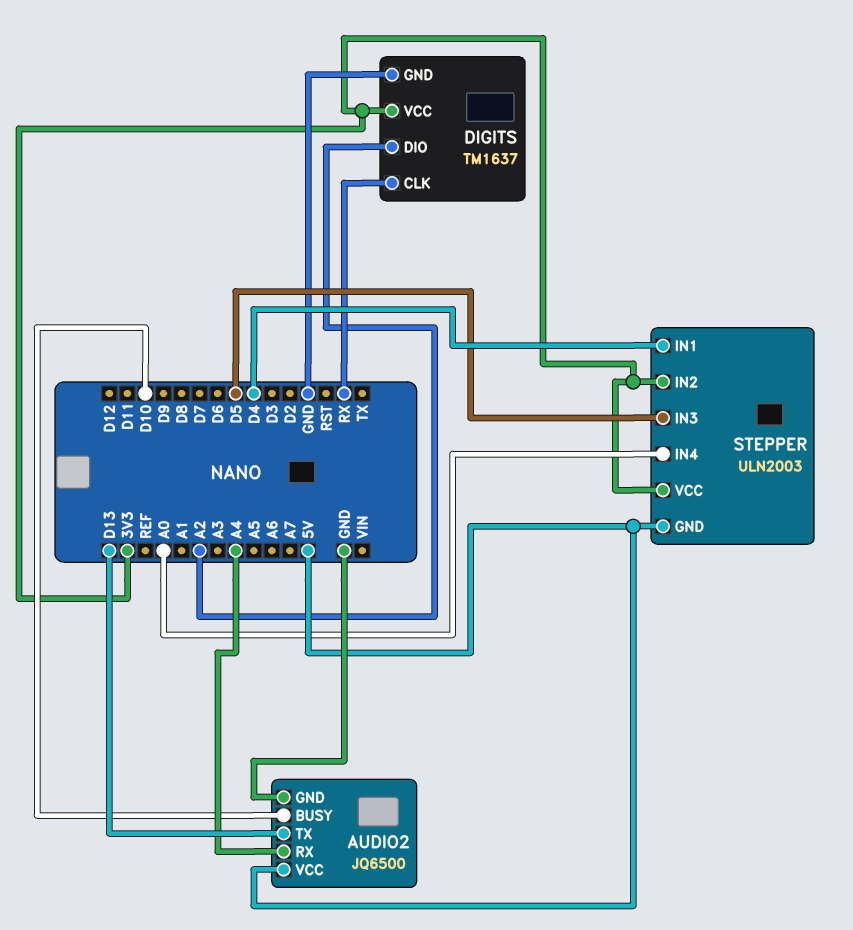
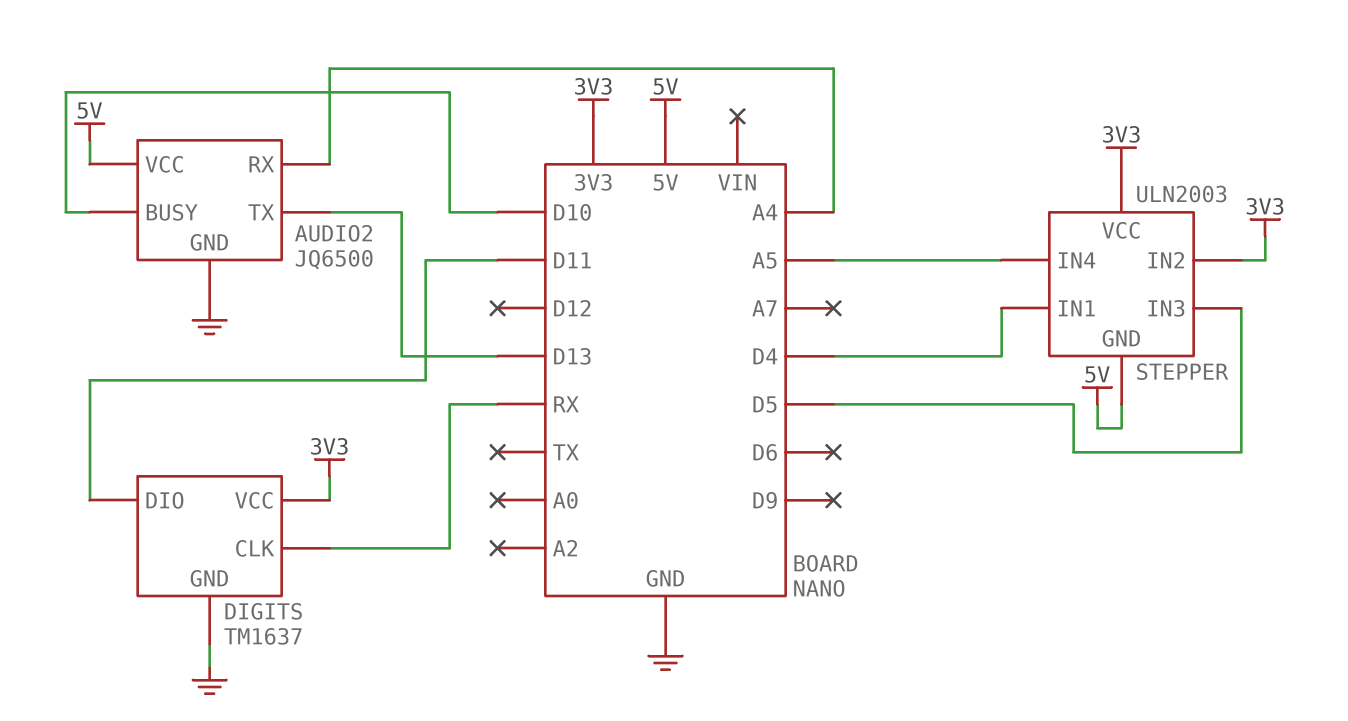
DIGITS pin DIO: A2 -> D11
STEPPER pin IN4: A0 -> A5

